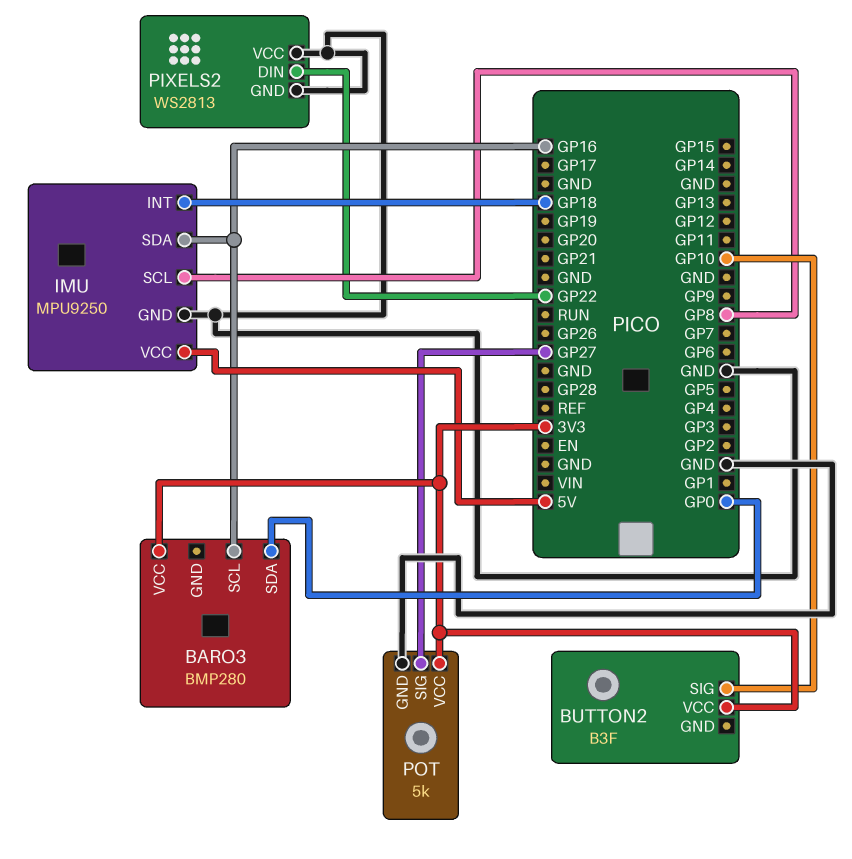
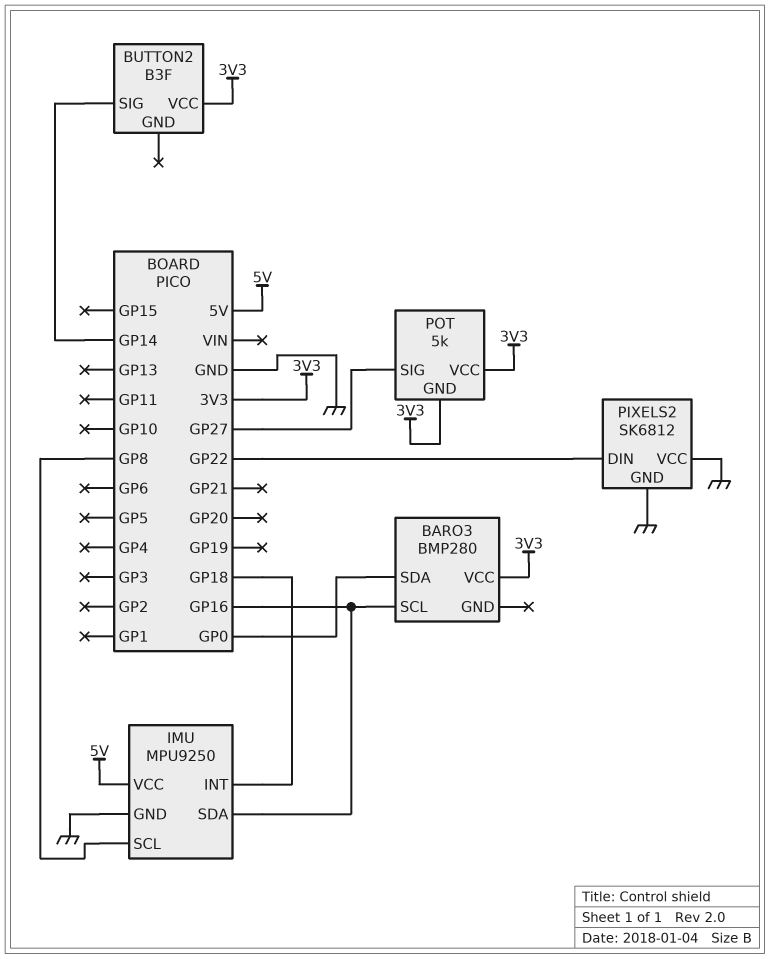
BUTTON2 pin SIG: GP10 -> GP14
PIXELS2: WS2813 -> SK6812
POT pin GND: GND -> 3V3

